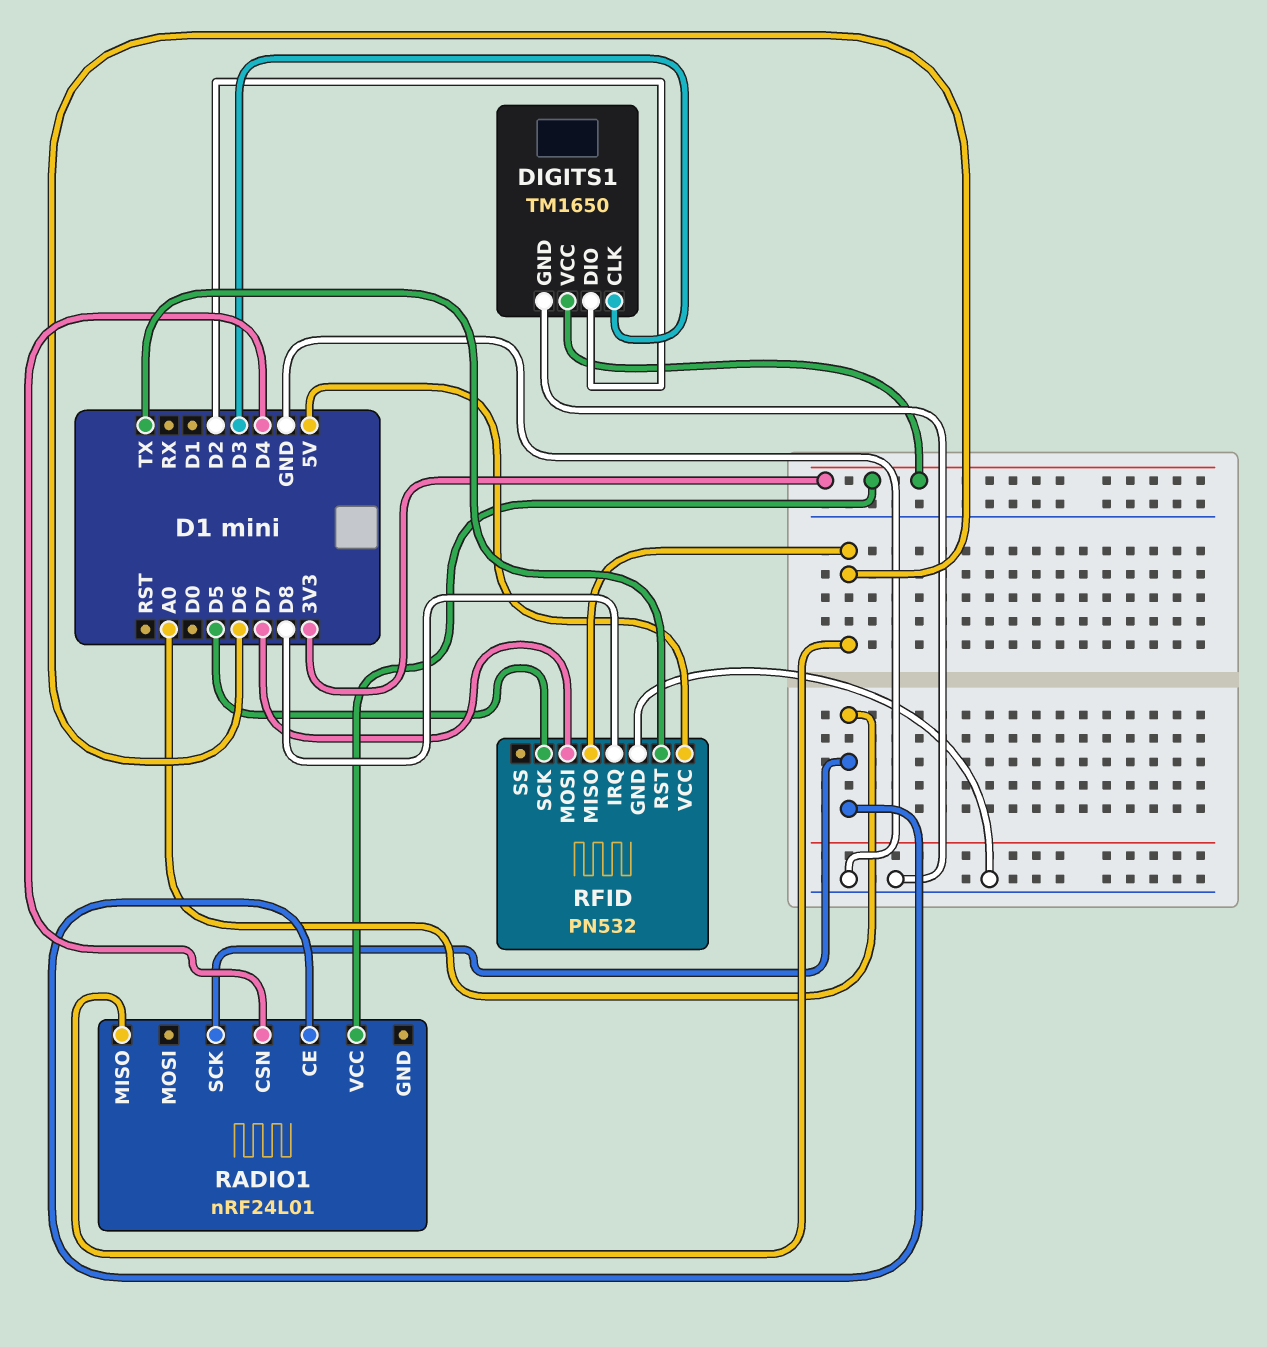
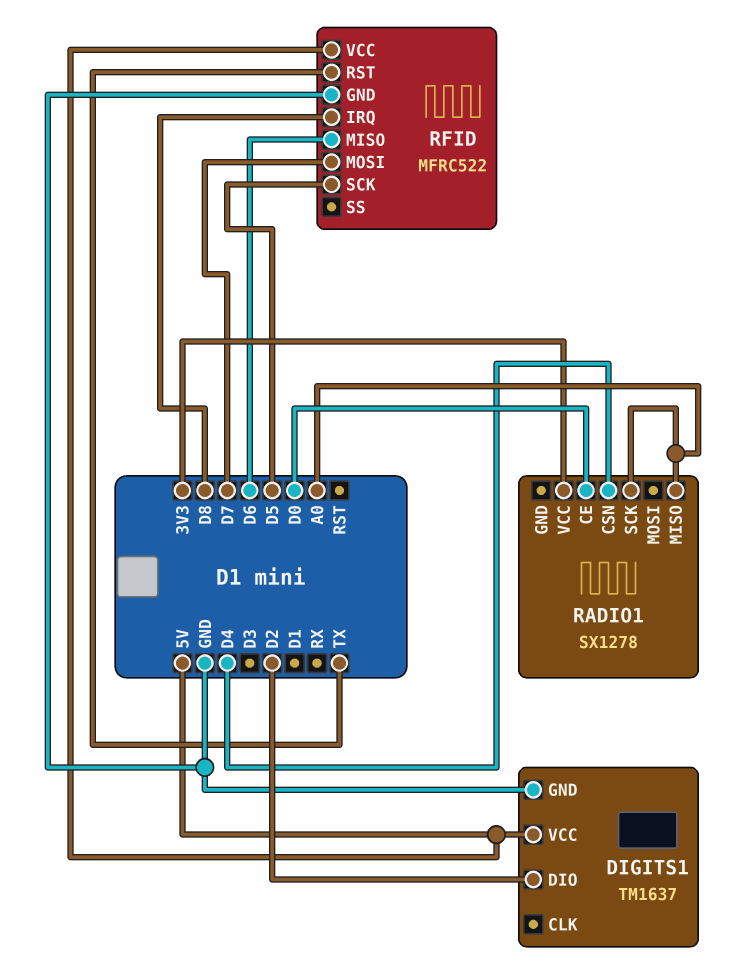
DIGITS1: TM1650 -> TM1637
DIGITS1 pin CLK: D3 -> none
DIGITS1 pin VCC: 3V3 -> 5V
RADIO1: nRF24L01 -> SX1278
RADIO1 pin CE: A0 -> D0
RADIO1 pin MISO: D6 -> A0
RFID: PN532 -> MFRC522

